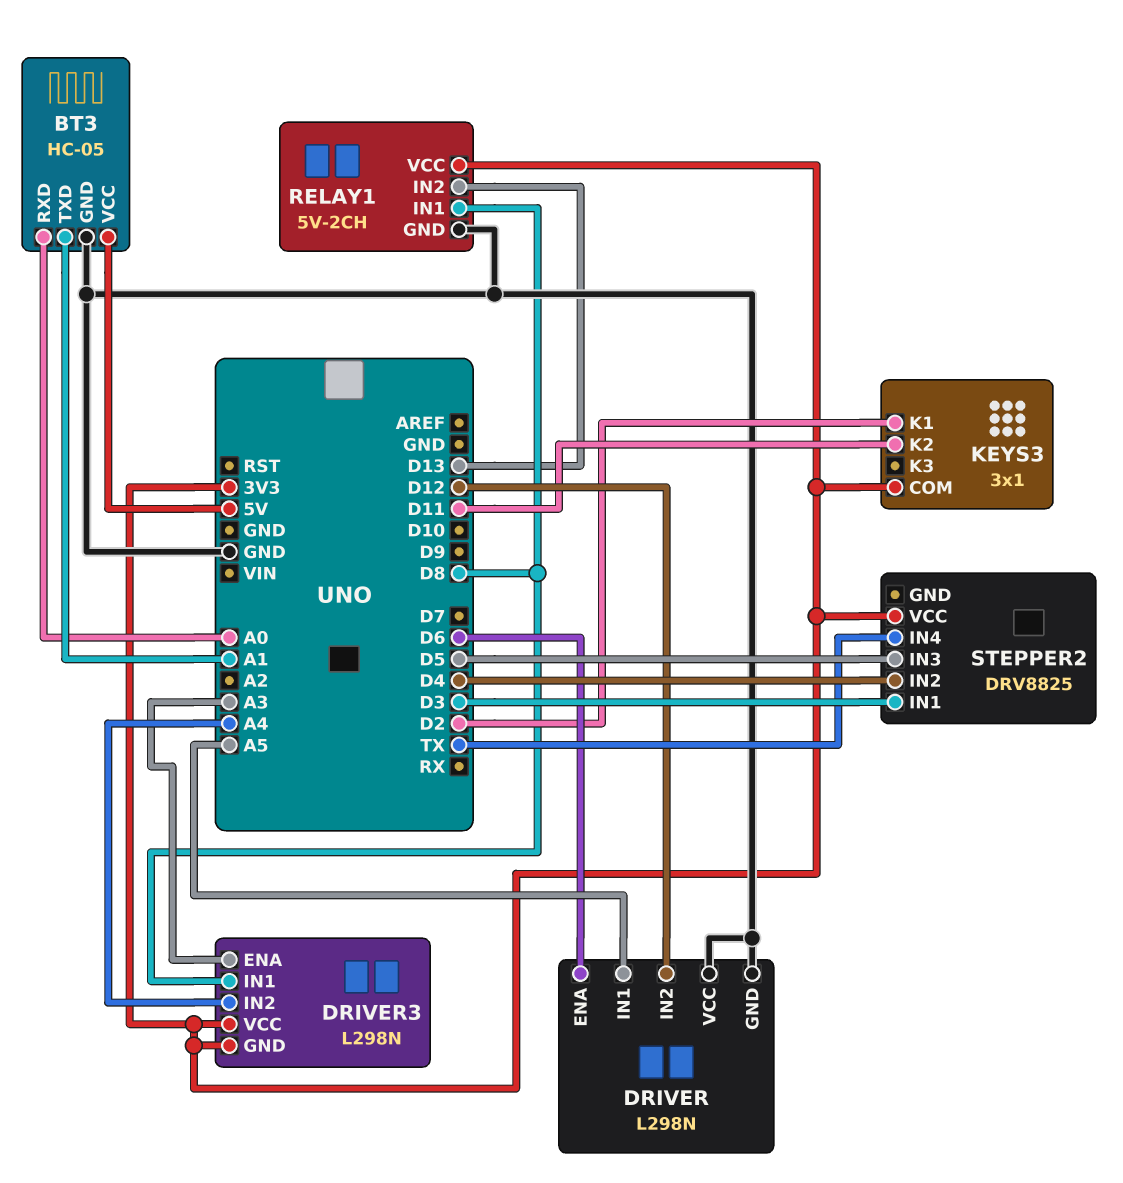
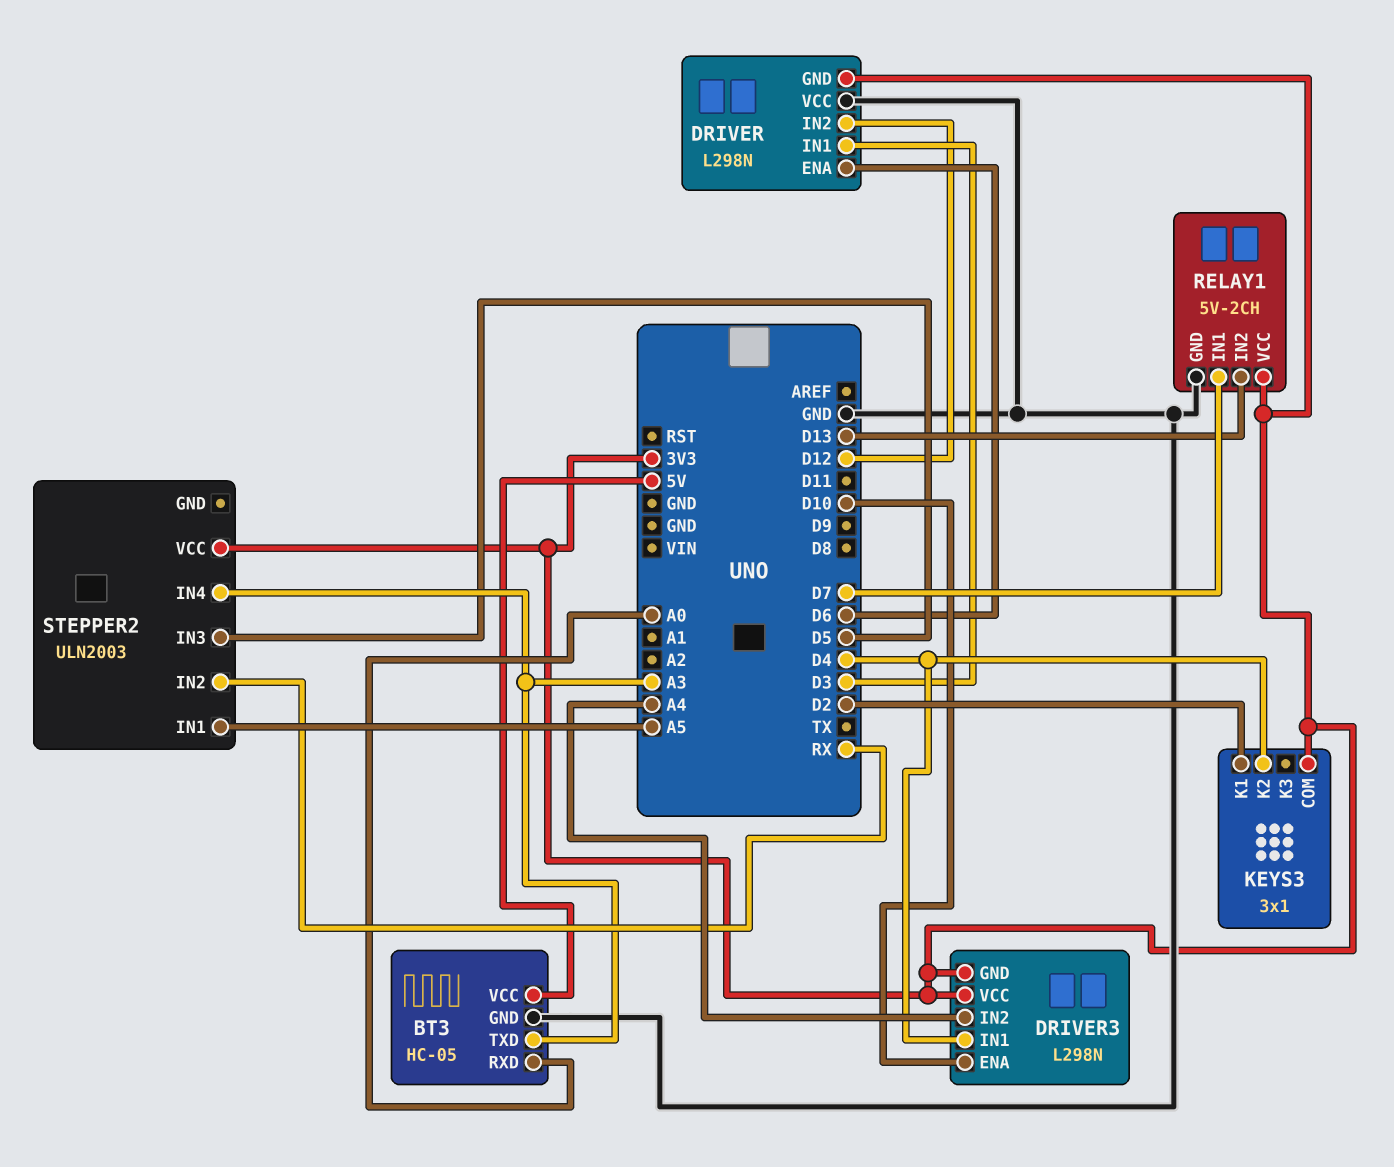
BT3 pin TXD: A1 -> A3
DRIVER pin GND: GND -> 3V3
DRIVER pin IN1: A5 -> D3
DRIVER3 pin ENA: A3 -> D10
DRIVER3 pin IN1: D8 -> D4
KEYS3 pin K2: D11 -> D4
RELAY1 pin IN1: D8 -> D7
STEPPER2: DRV8825 -> ULN2003
STEPPER2 pin IN1: D3 -> A5
STEPPER2 pin IN2: D4 -> RX
STEPPER2 pin IN4: TX -> A3

